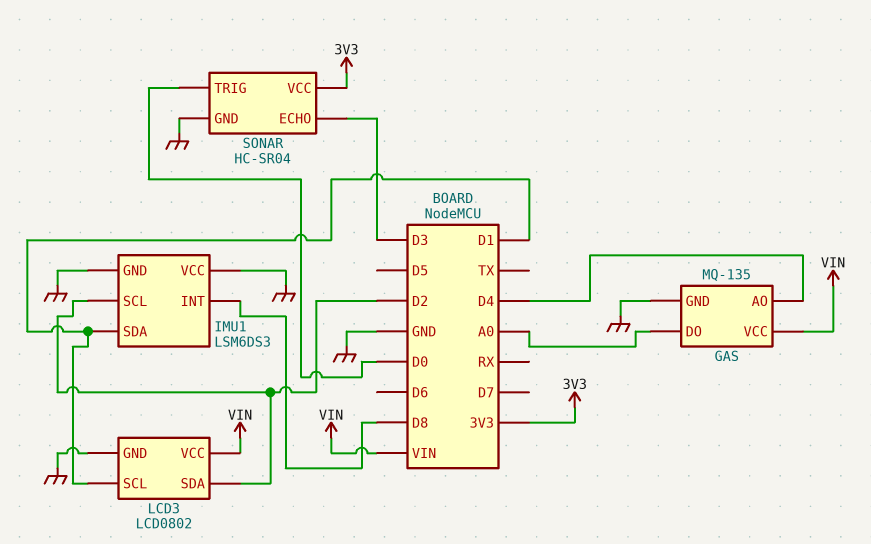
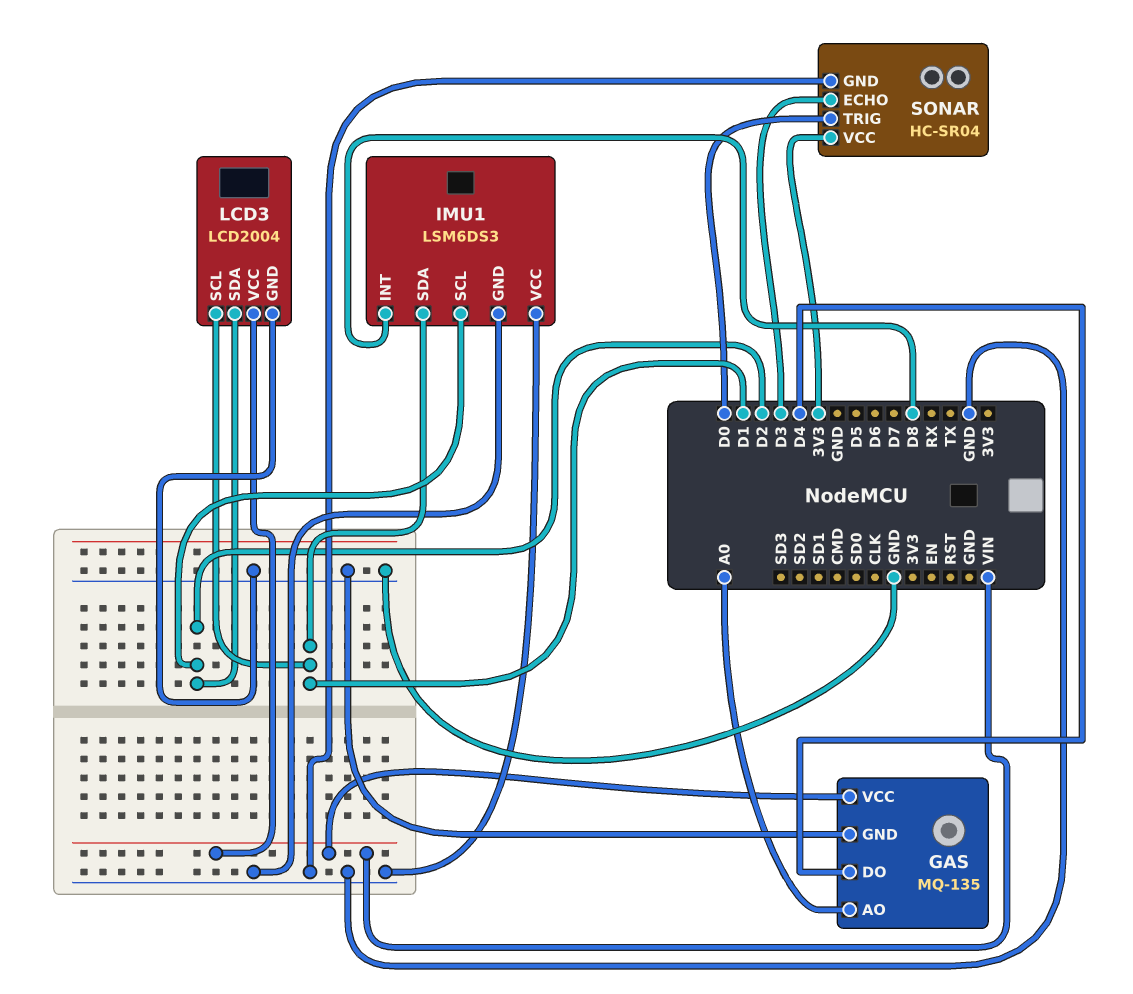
GAS pin AO: D4 -> A0
GAS pin DO: A0 -> D4
LCD3: LCD0802 -> LCD2004

